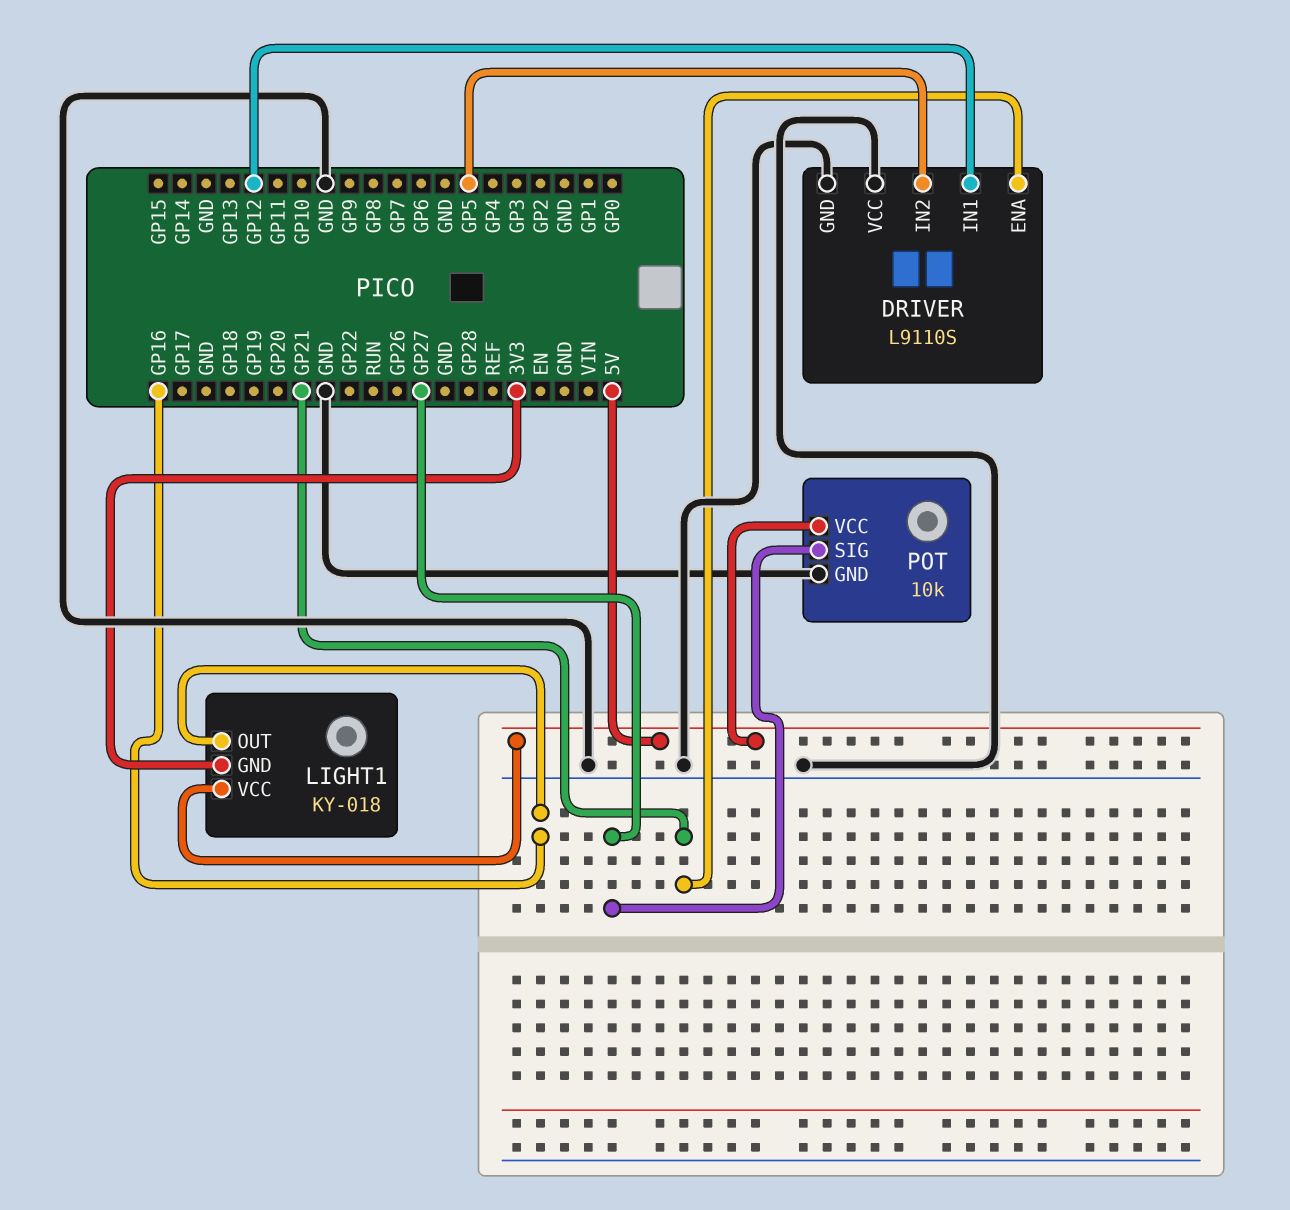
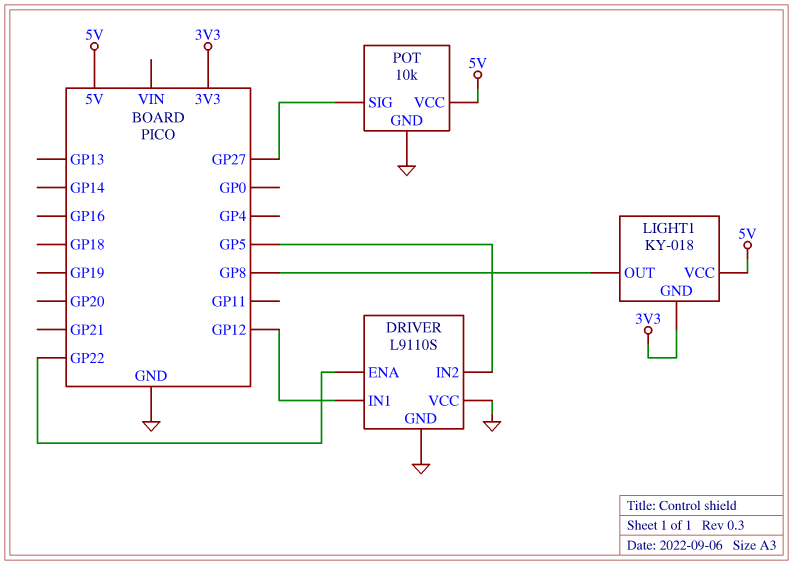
DRIVER pin ENA: GP21 -> GP22
LIGHT1 pin OUT: GP16 -> GP8

